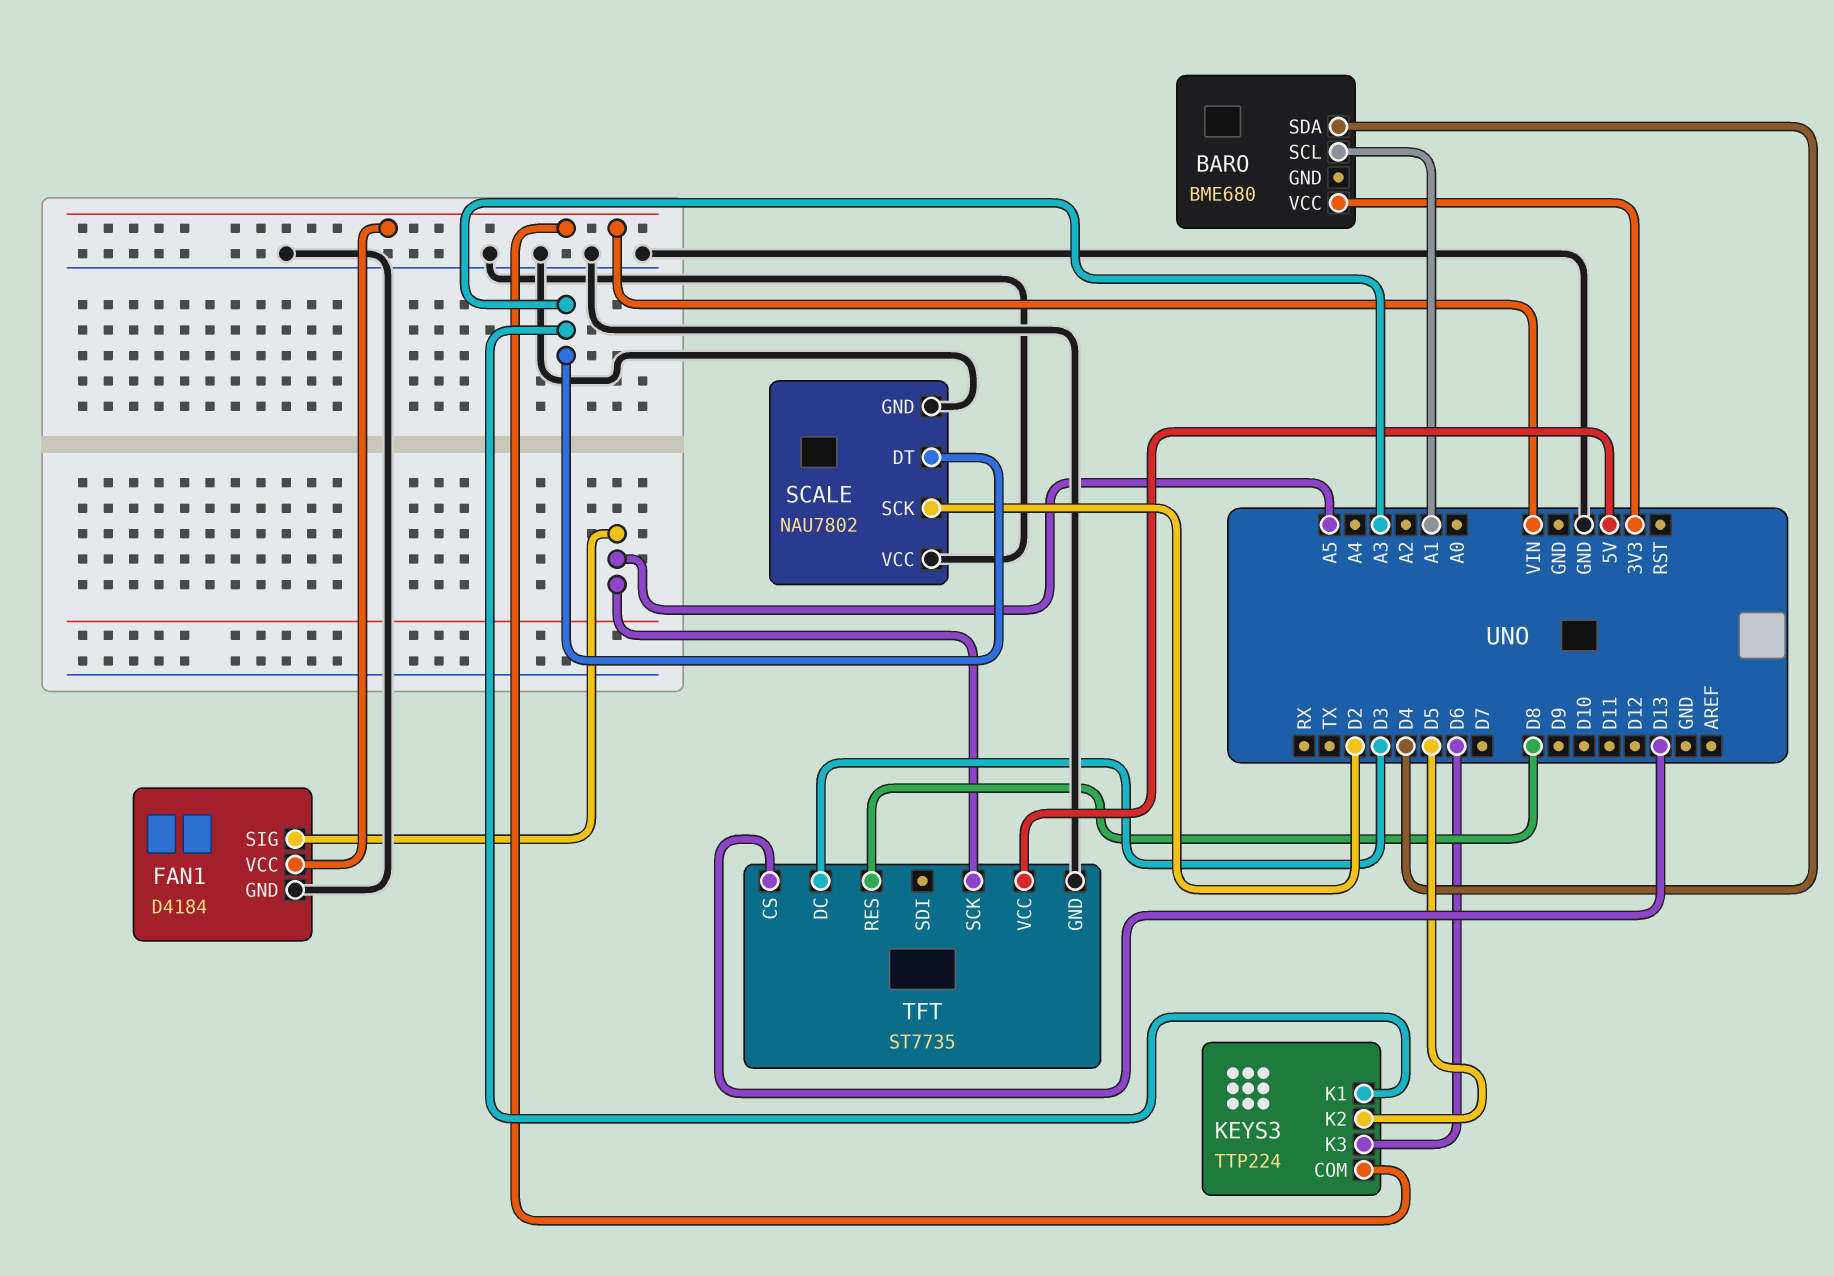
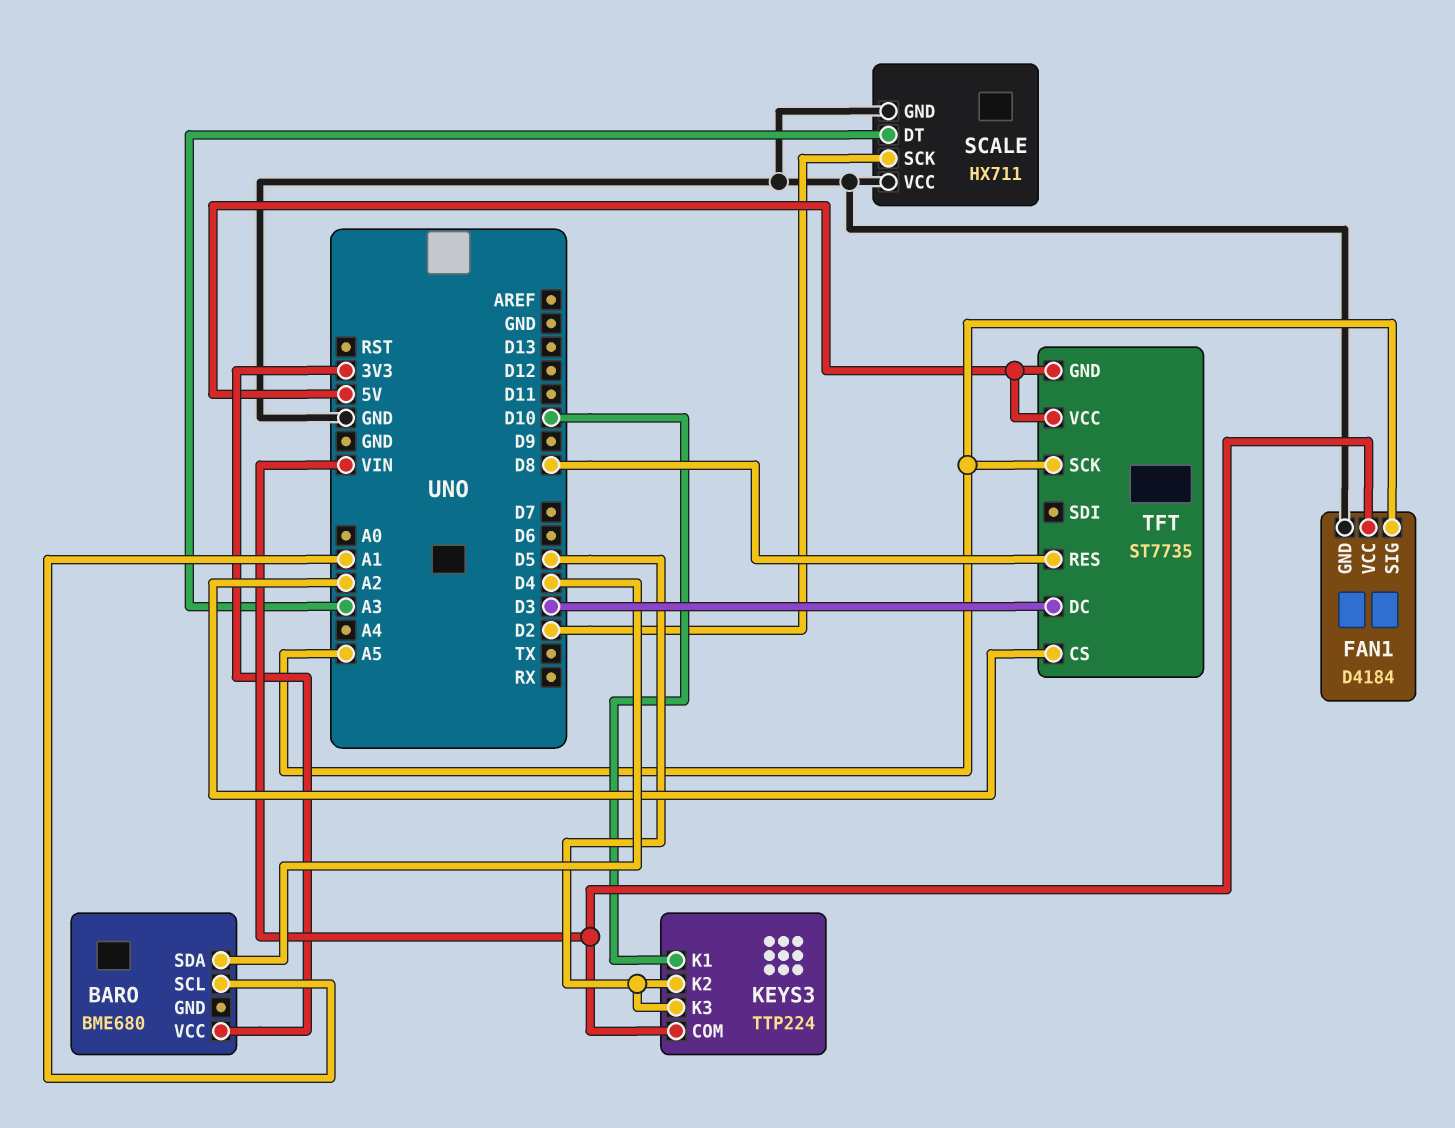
KEYS3 pin K1: A3 -> D10
KEYS3 pin K3: D6 -> D5
SCALE: NAU7802 -> HX711
TFT pin CS: D13 -> A2
TFT pin GND: GND -> 5V

